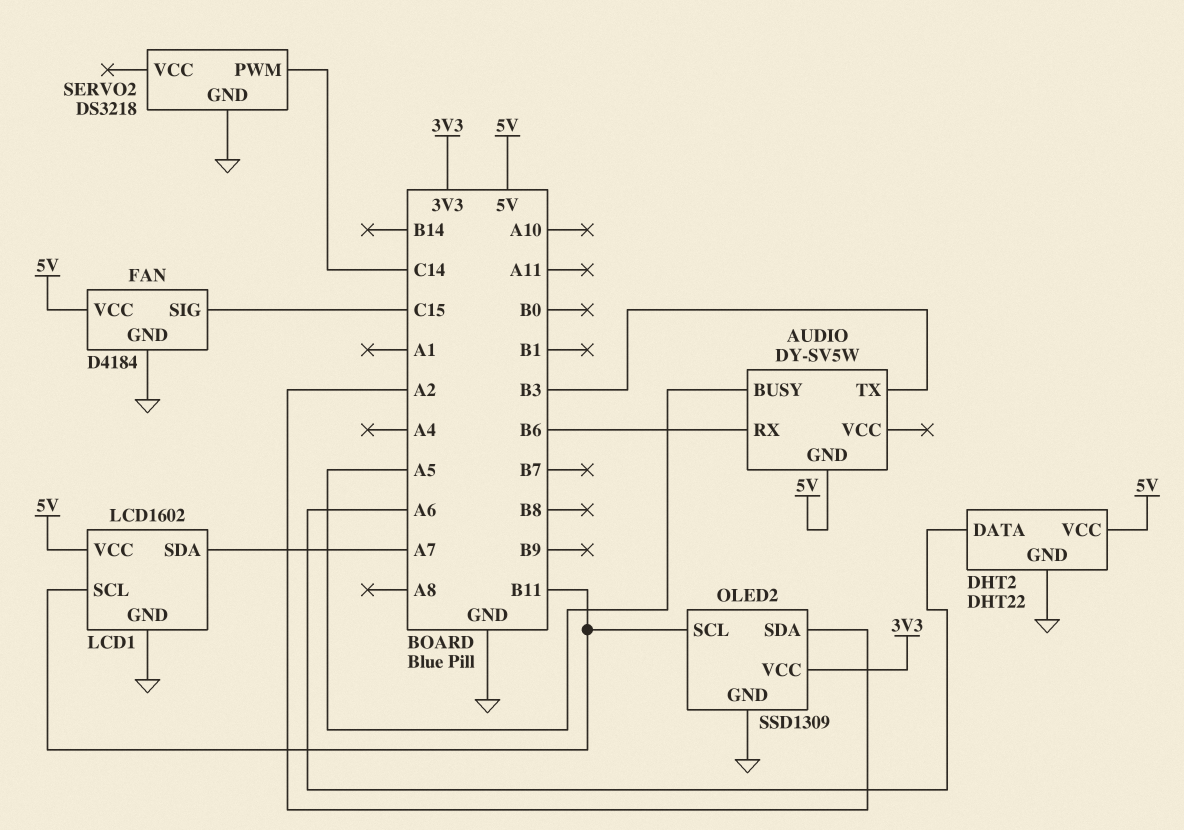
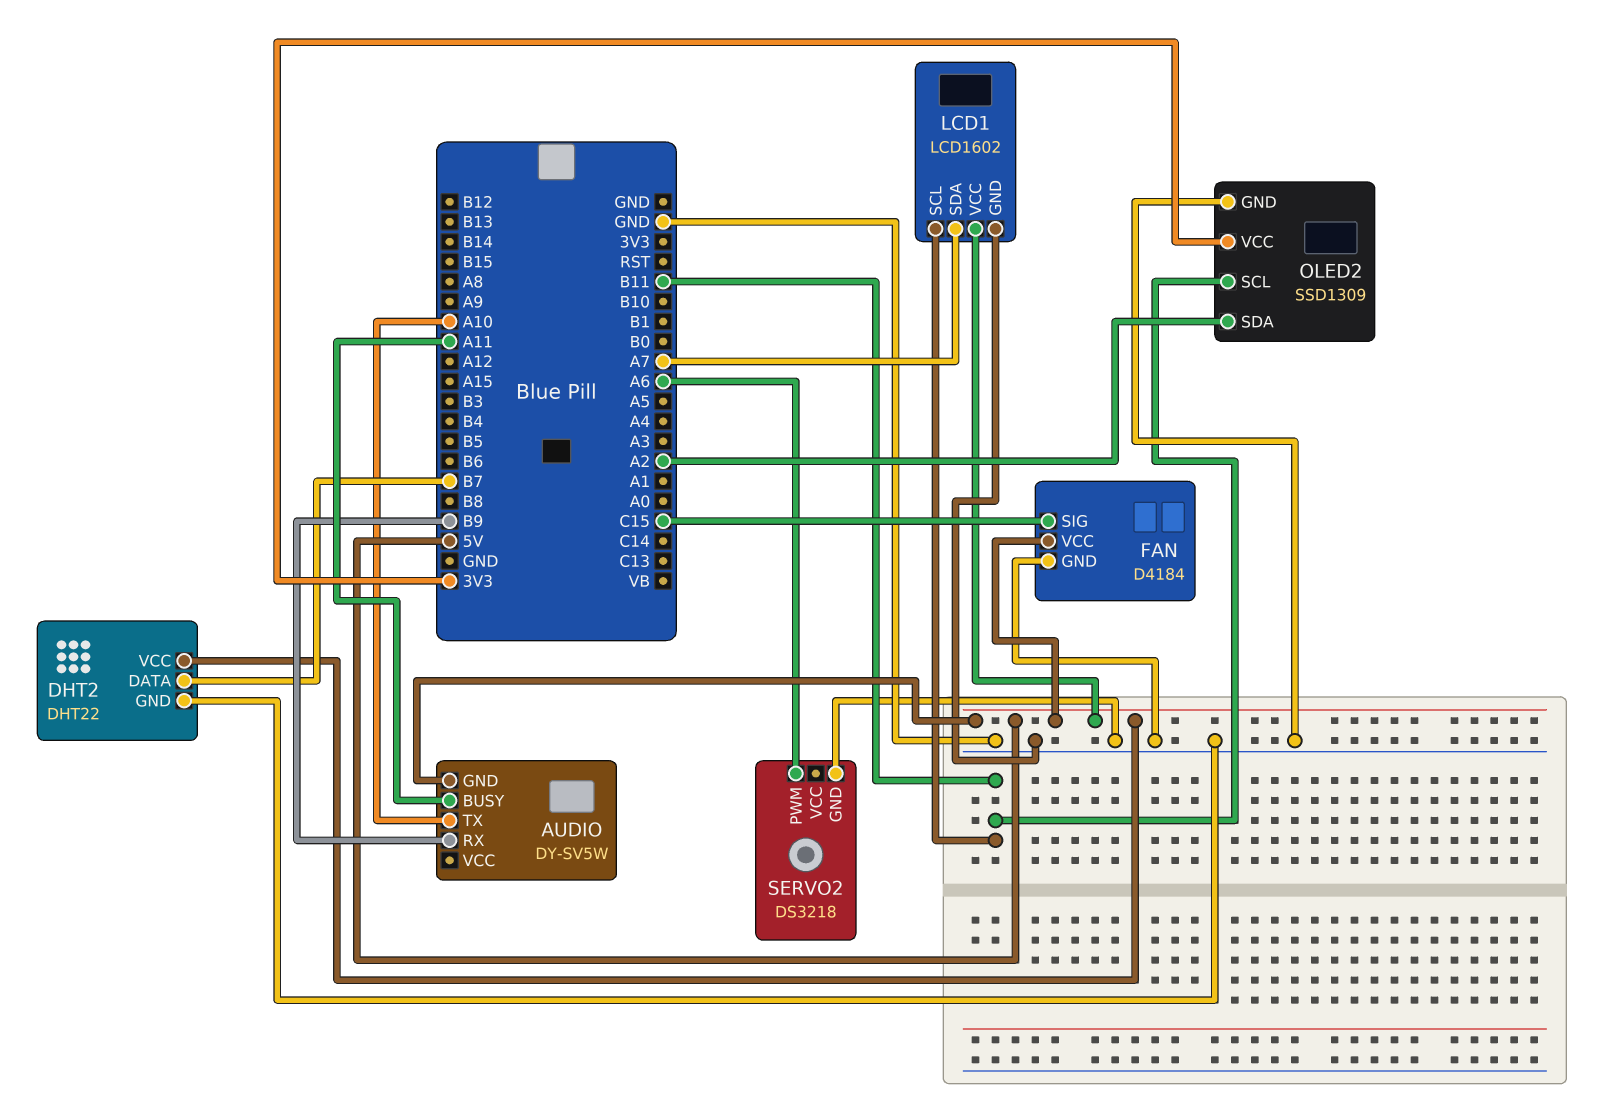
AUDIO pin BUSY: A5 -> A11
AUDIO pin RX: B6 -> B9
AUDIO pin TX: B3 -> A10
DHT2 pin DATA: A6 -> B7
SERVO2 pin PWM: C14 -> A6

